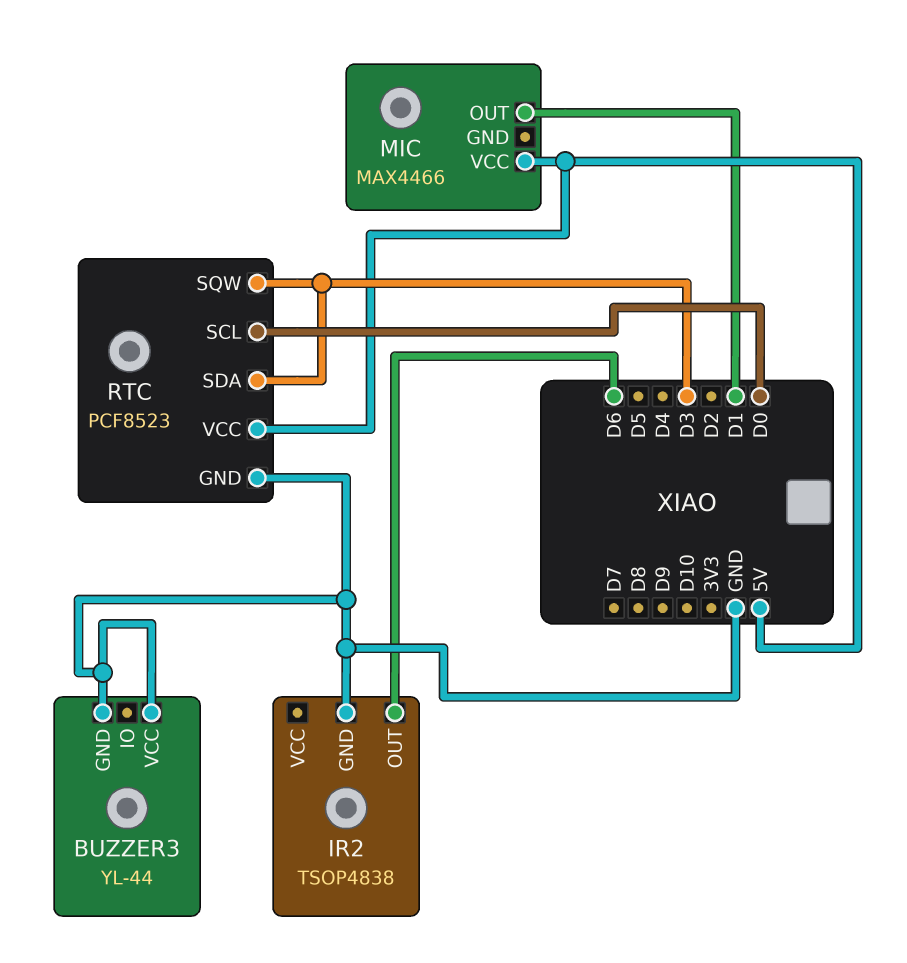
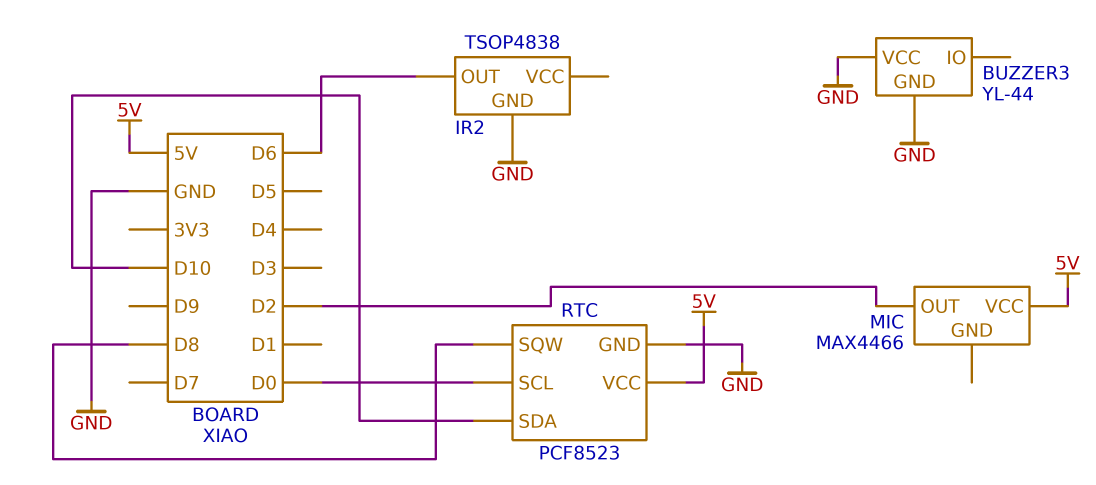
MIC pin OUT: D1 -> D2
RTC pin SDA: D3 -> D10
RTC pin SQW: D3 -> D8

